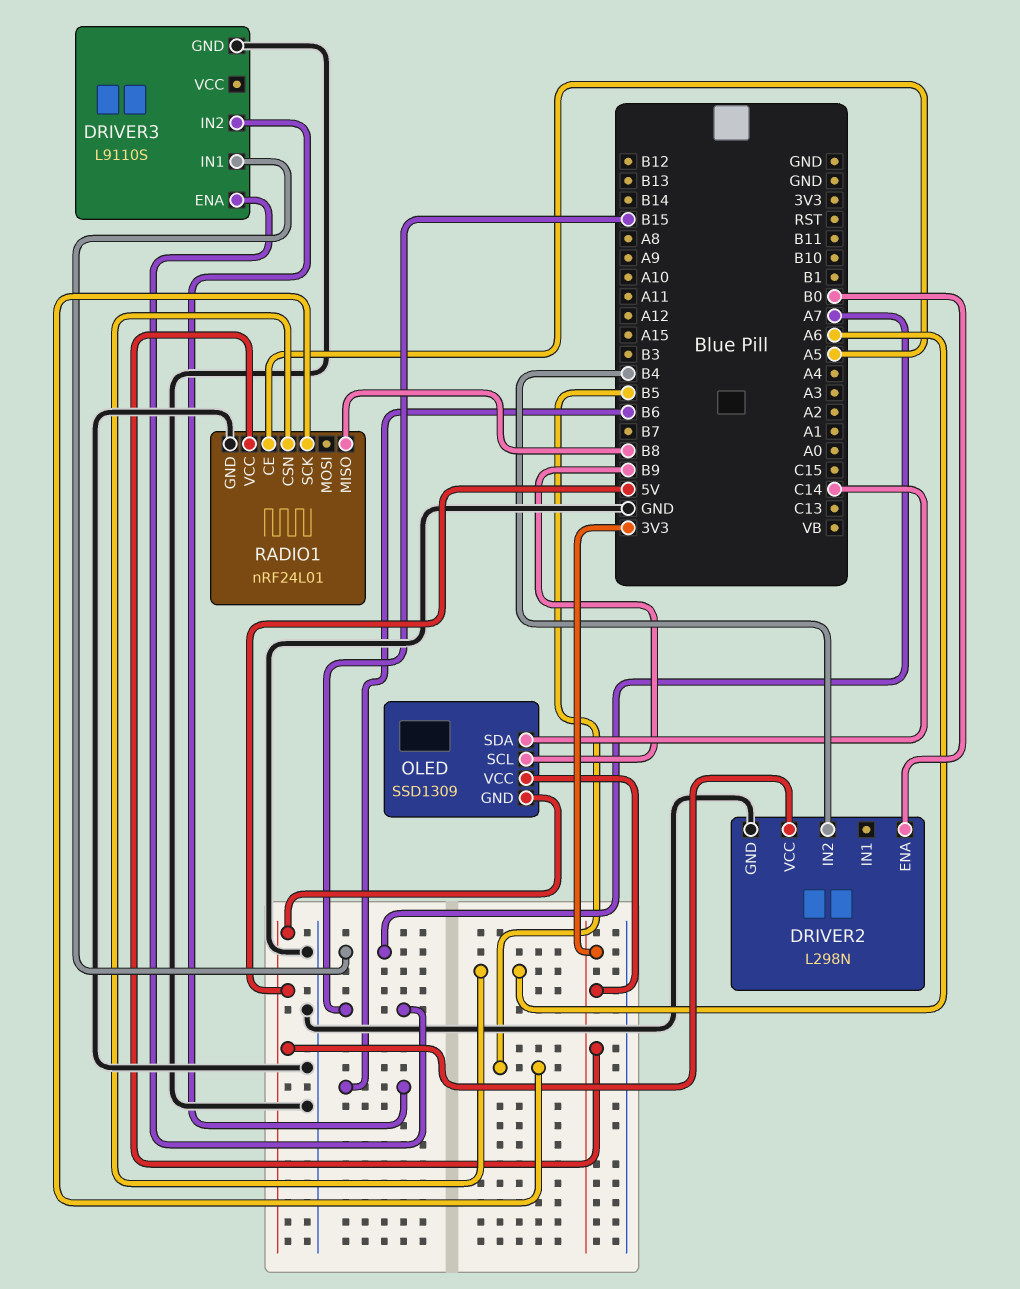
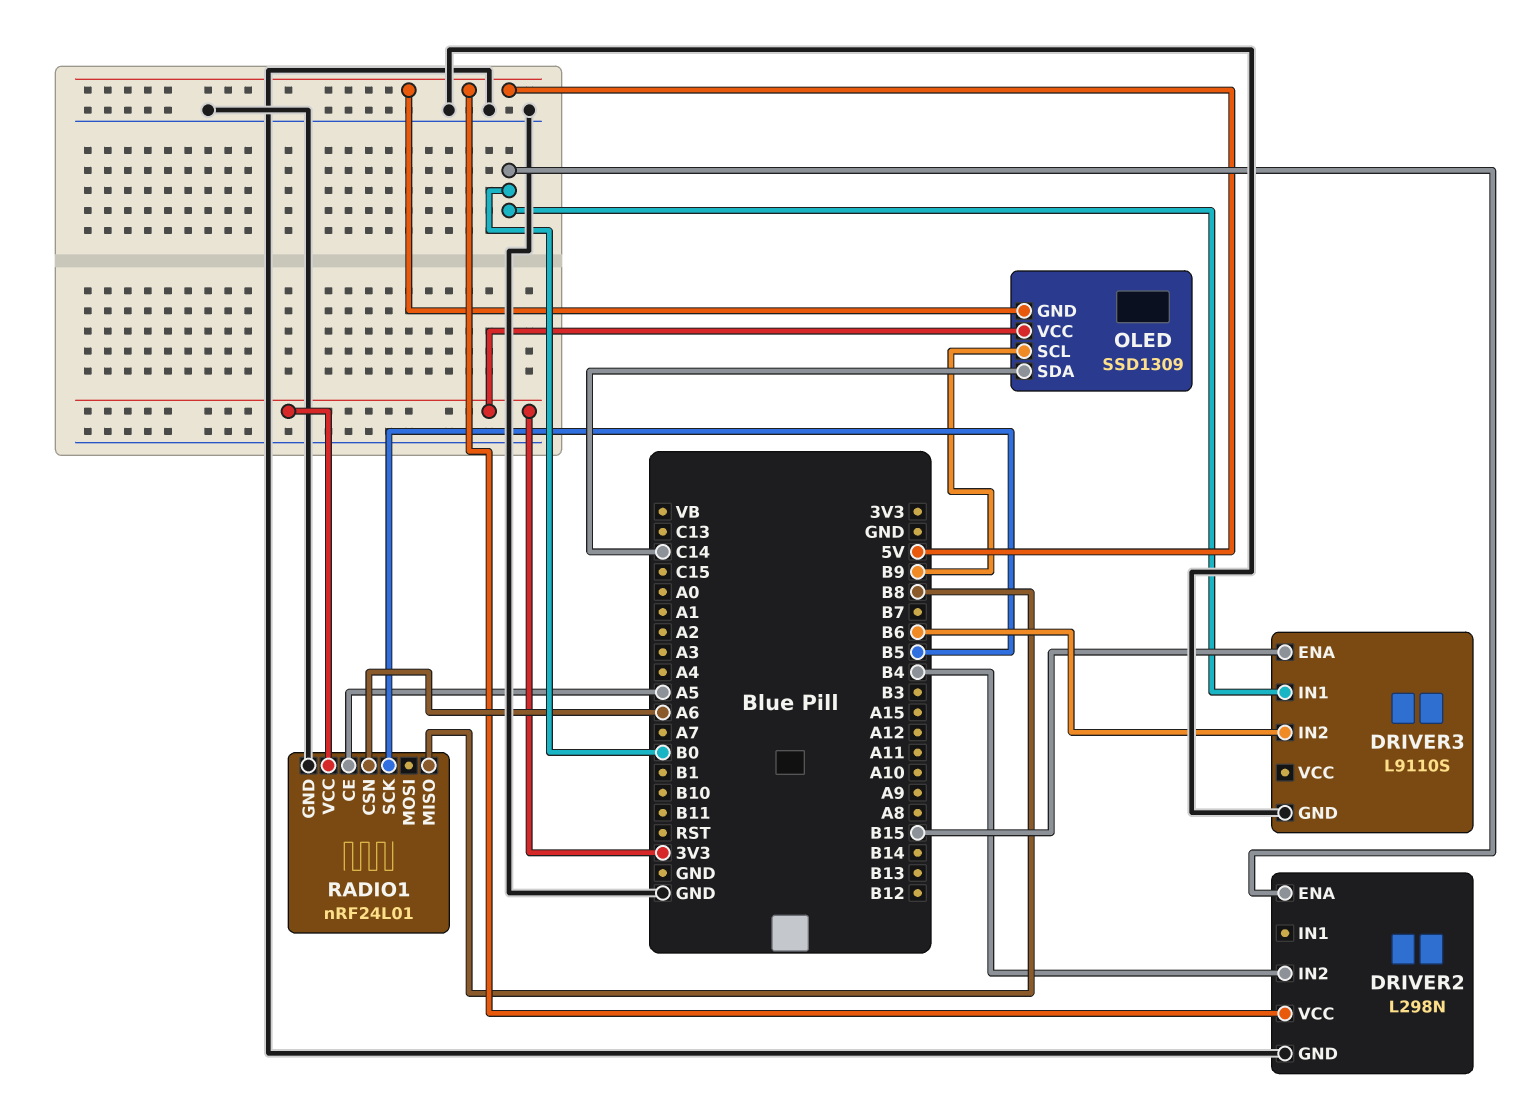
DRIVER3 pin IN1: A7 -> B0

